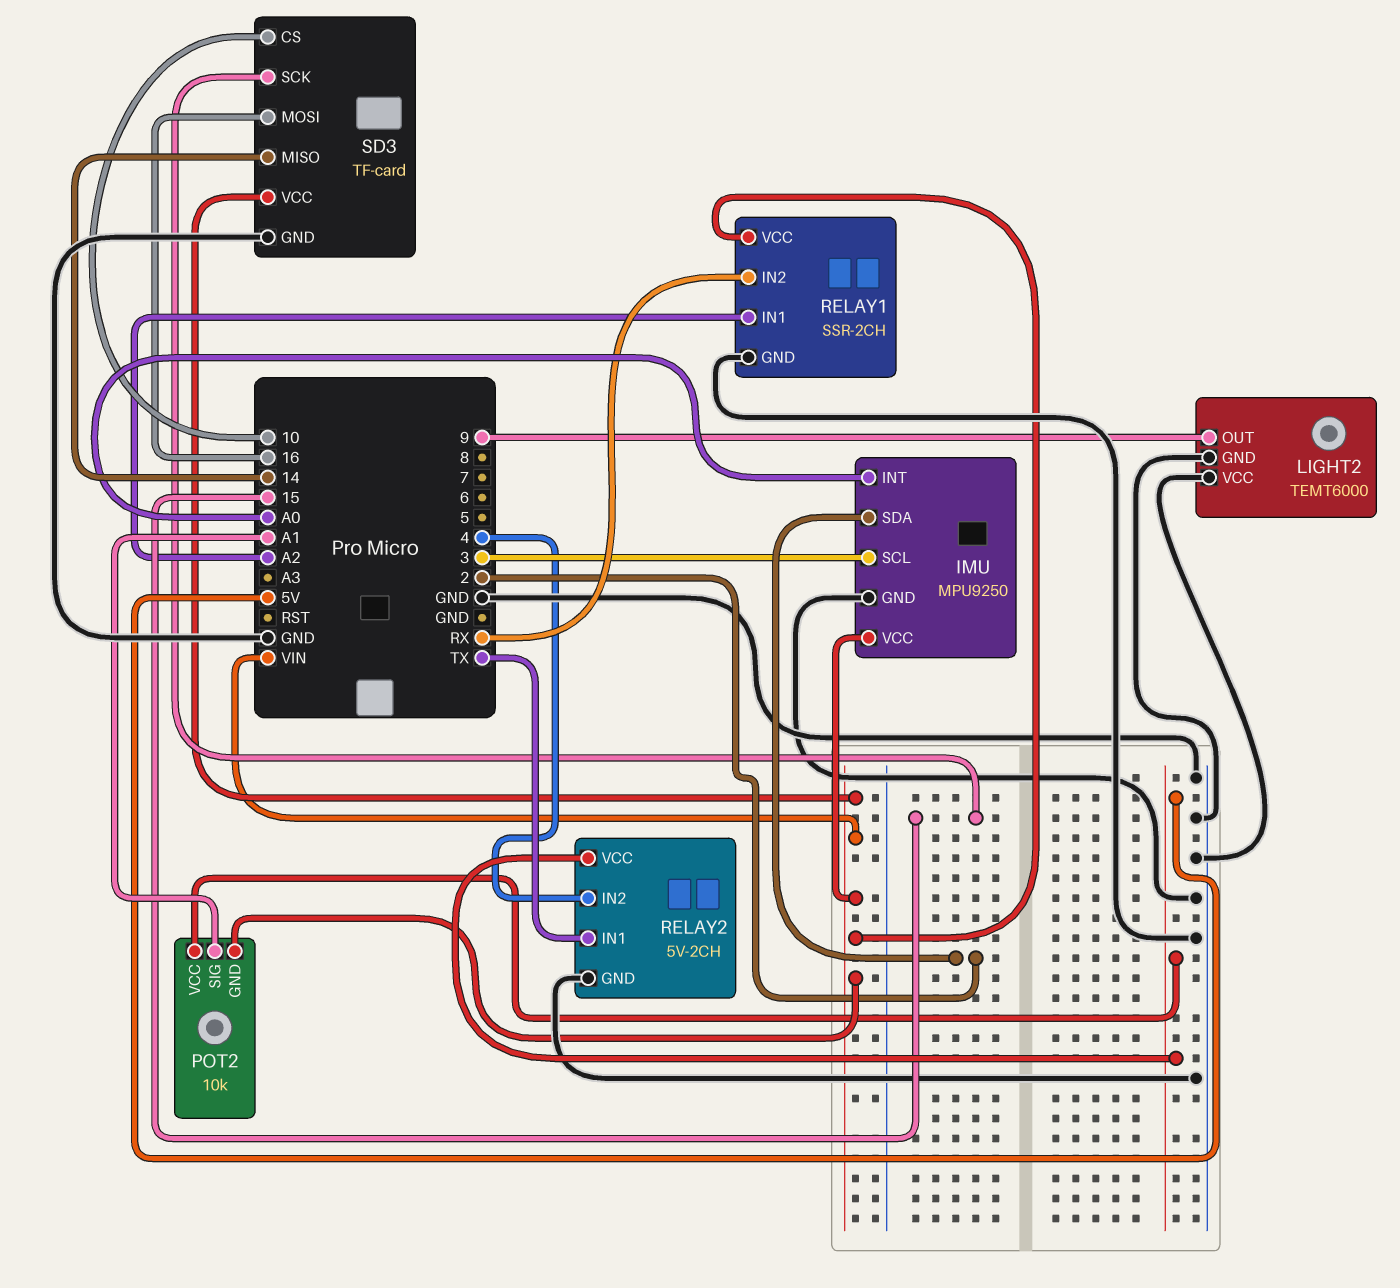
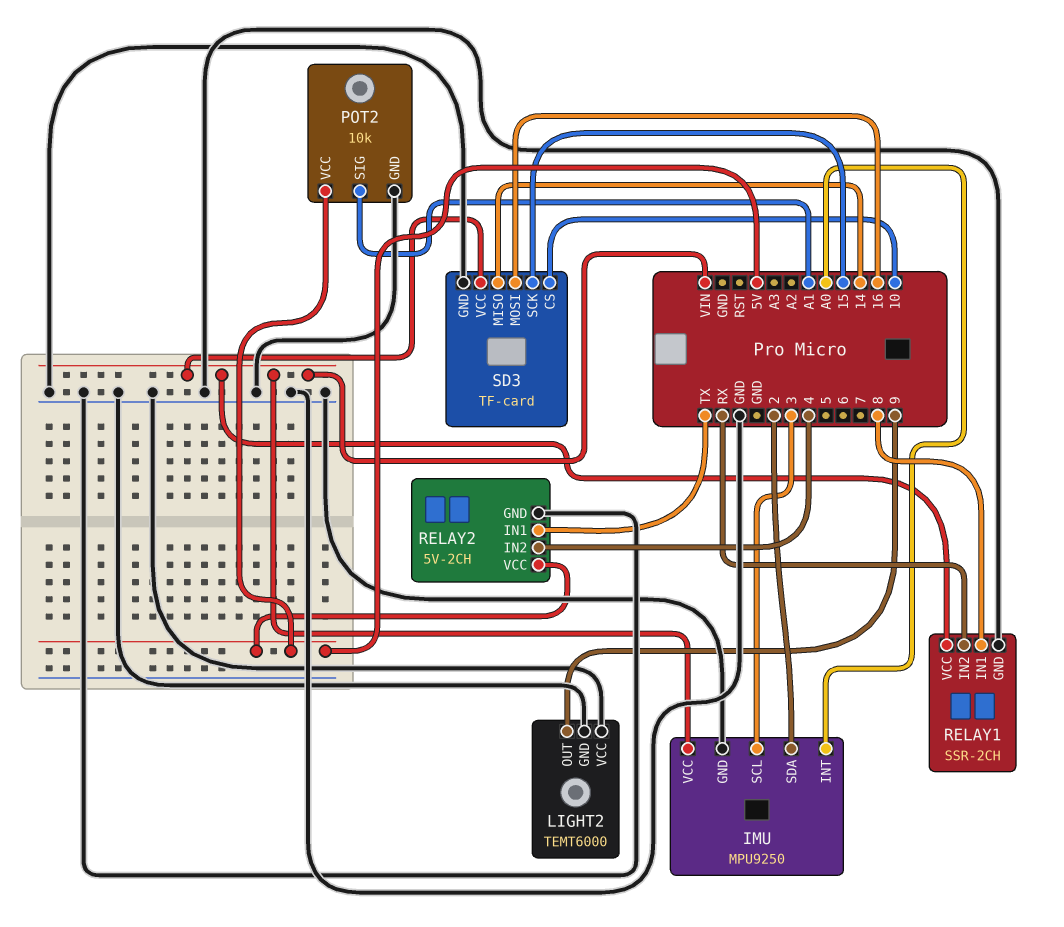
POT2 pin GND: VIN -> GND
RELAY1 pin IN1: A2 -> 8

